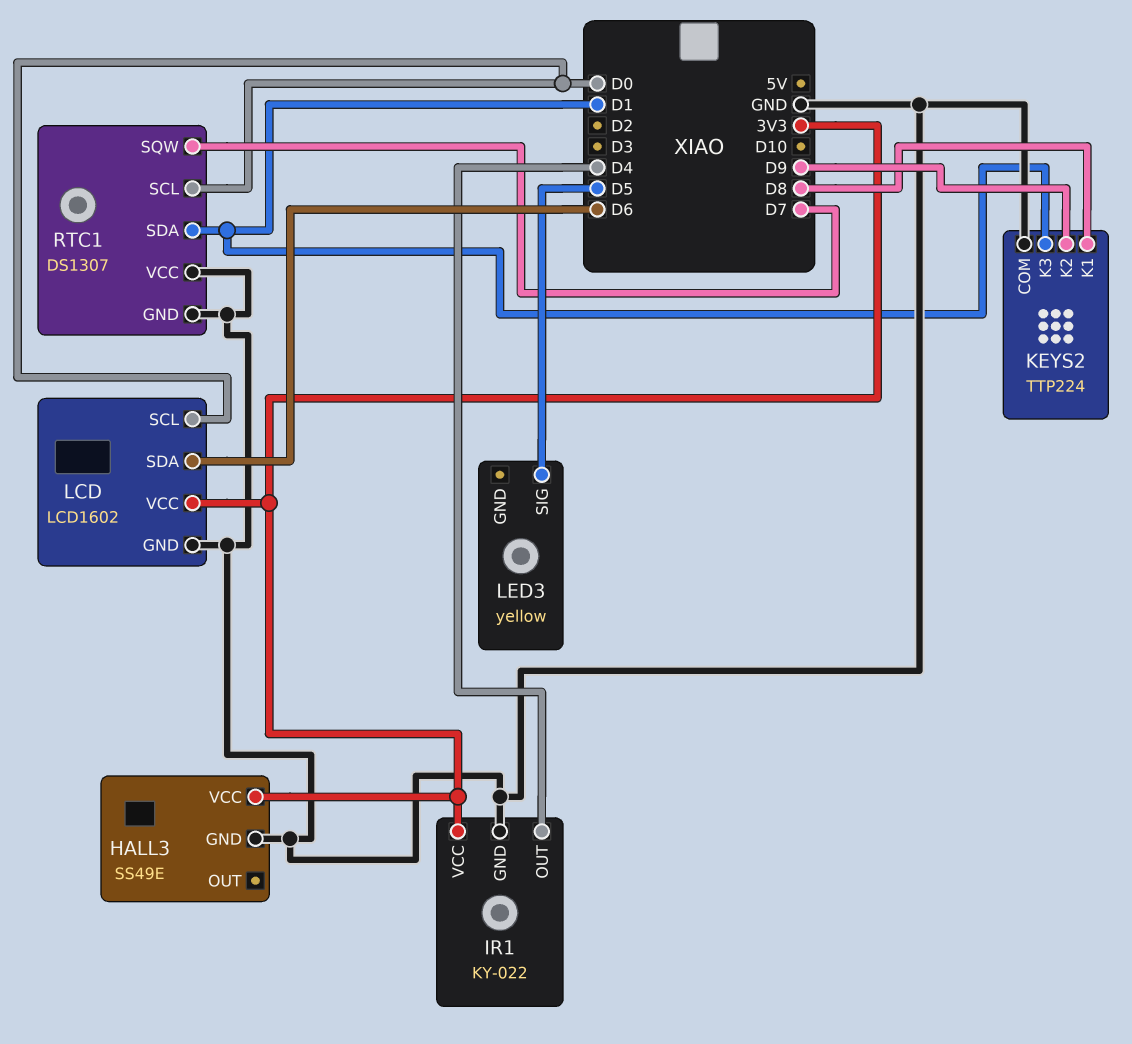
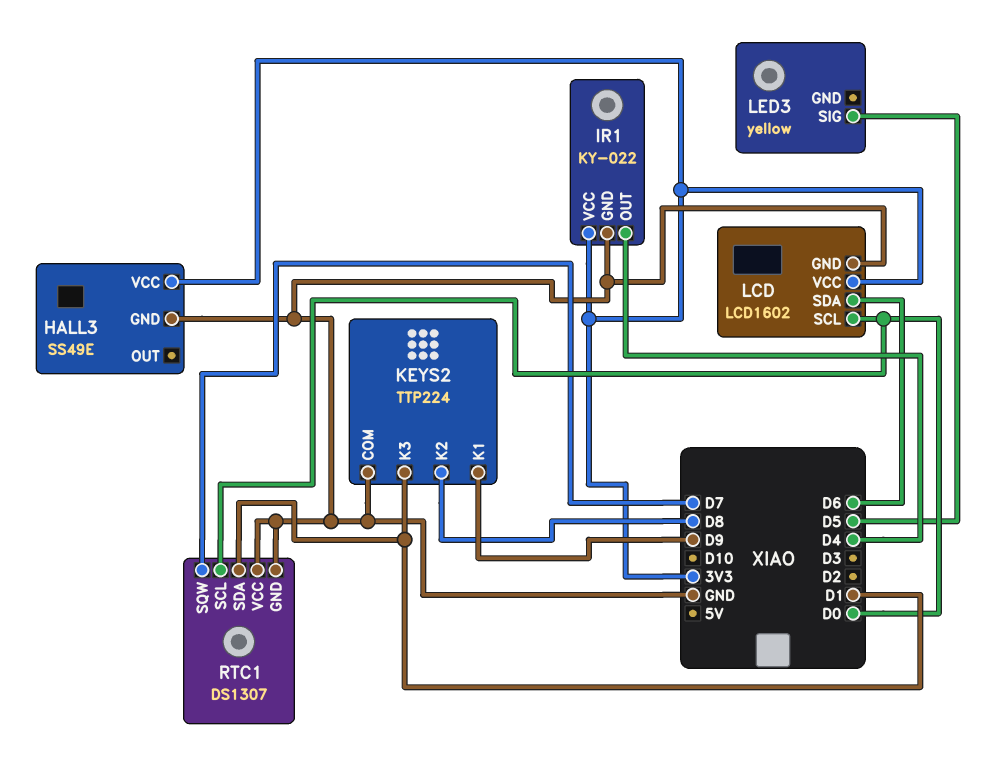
KEYS2 pin K1: D8 -> D9
KEYS2 pin K2: D9 -> D8

